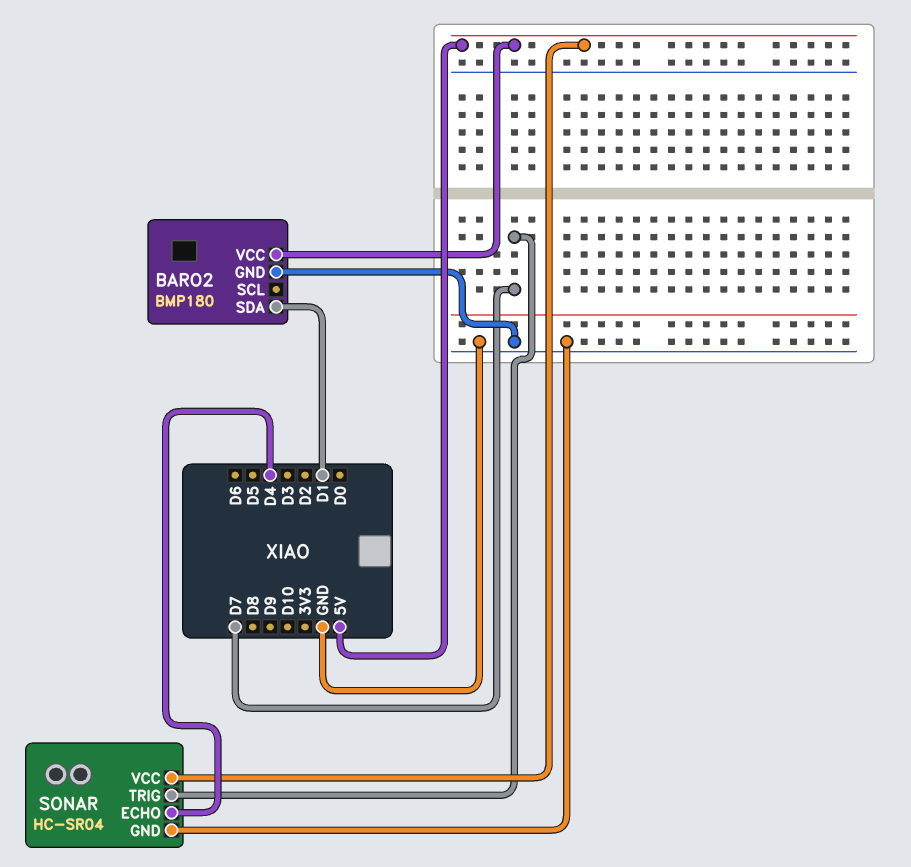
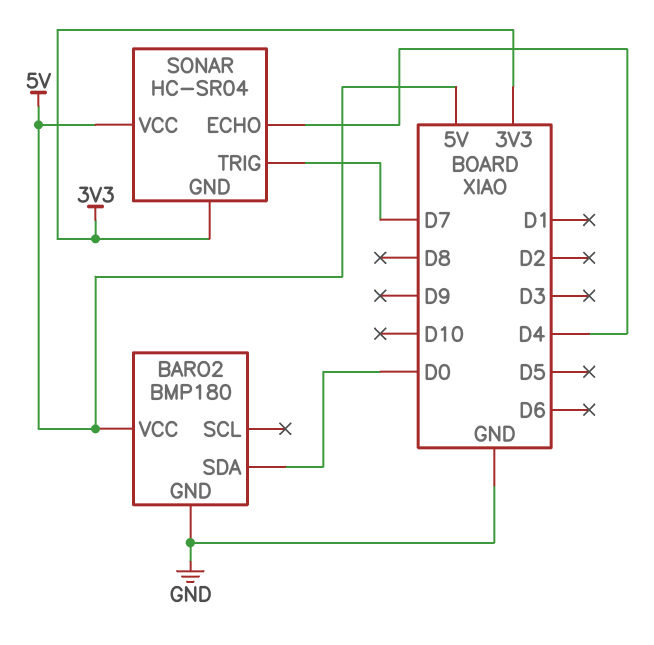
BARO2 pin SDA: D1 -> D0
SONAR pin GND: GND -> 3V3

